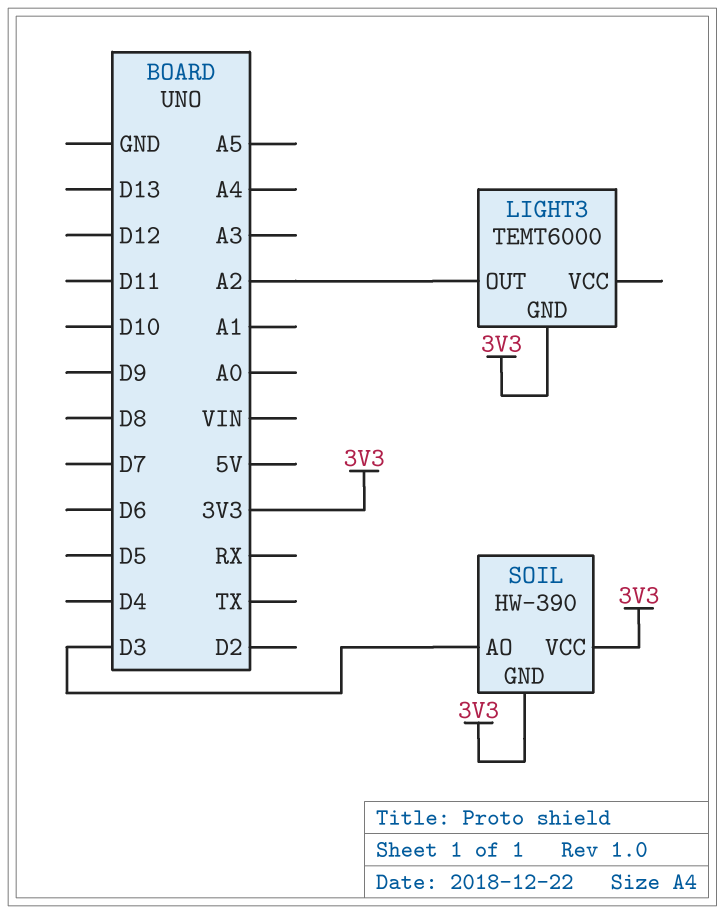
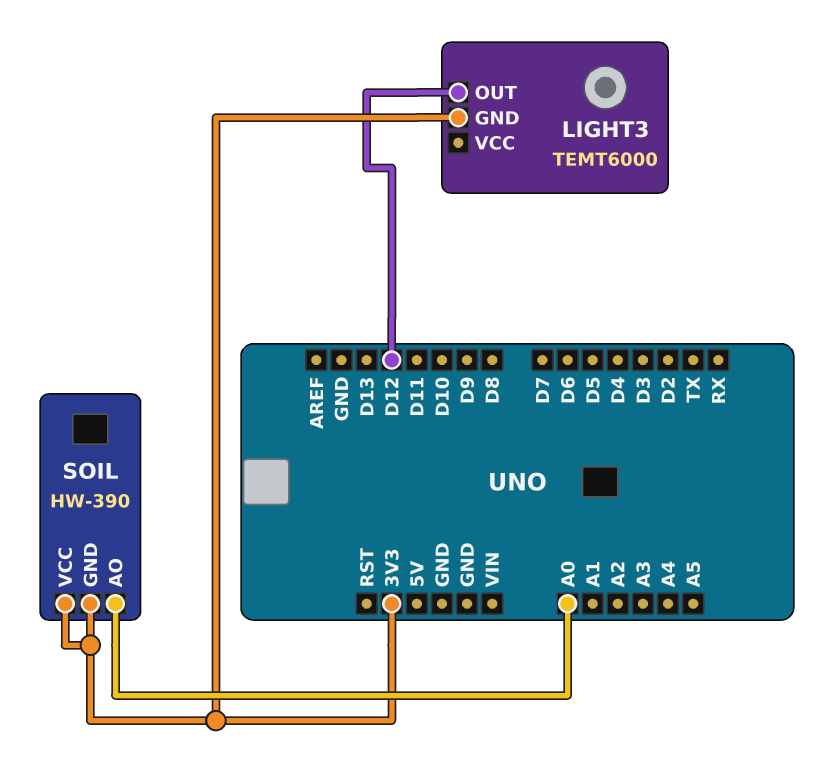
LIGHT3 pin OUT: A2 -> D12
SOIL pin AO: D3 -> A0

